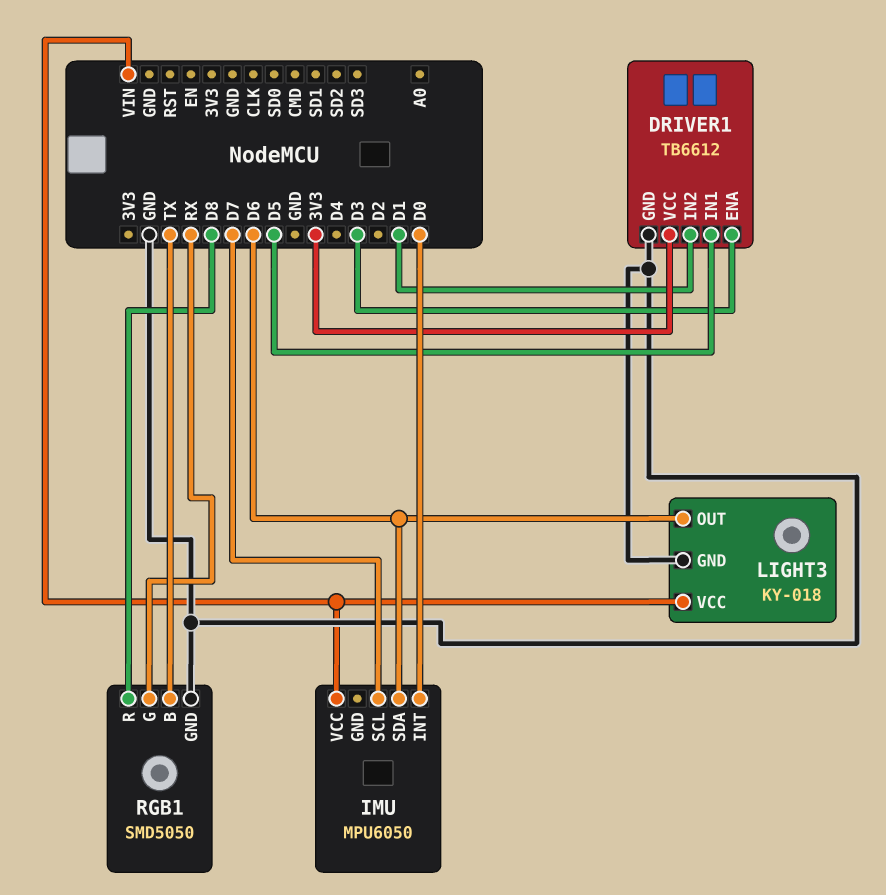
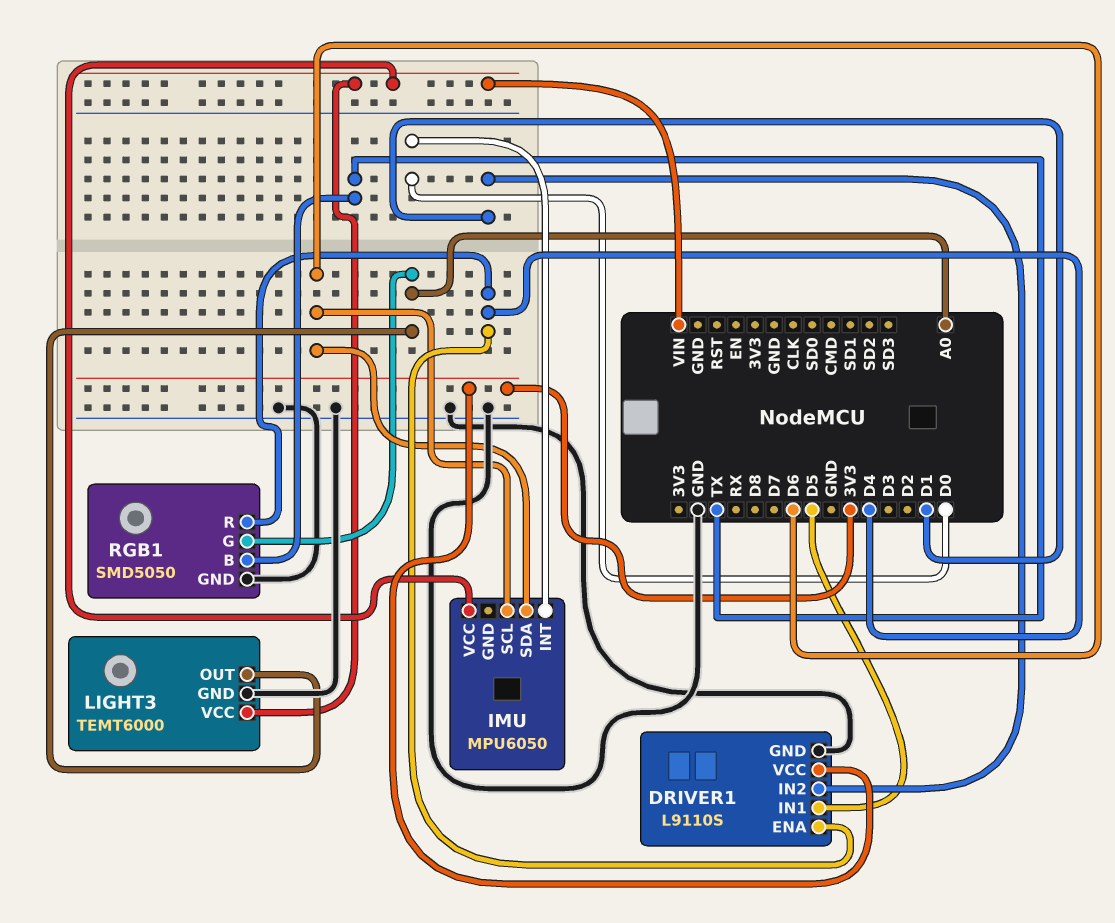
DRIVER1: TB6612 -> L9110S
DRIVER1 pin ENA: D3 -> D4
IMU pin SCL: D7 -> D6
LIGHT3: KY-018 -> TEMT6000
LIGHT3 pin OUT: D6 -> A0
RGB1 pin G: RX -> A0
RGB1 pin R: D8 -> D4

